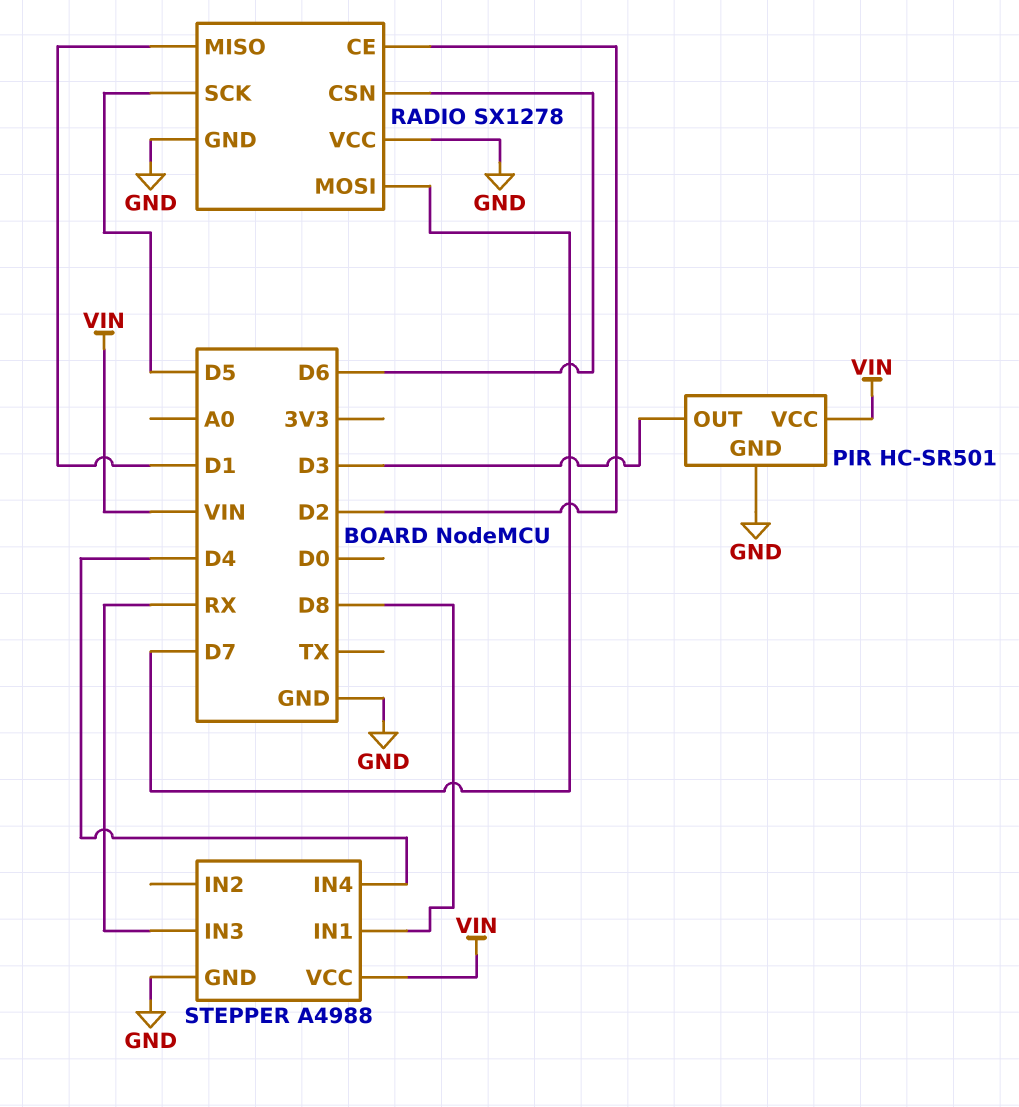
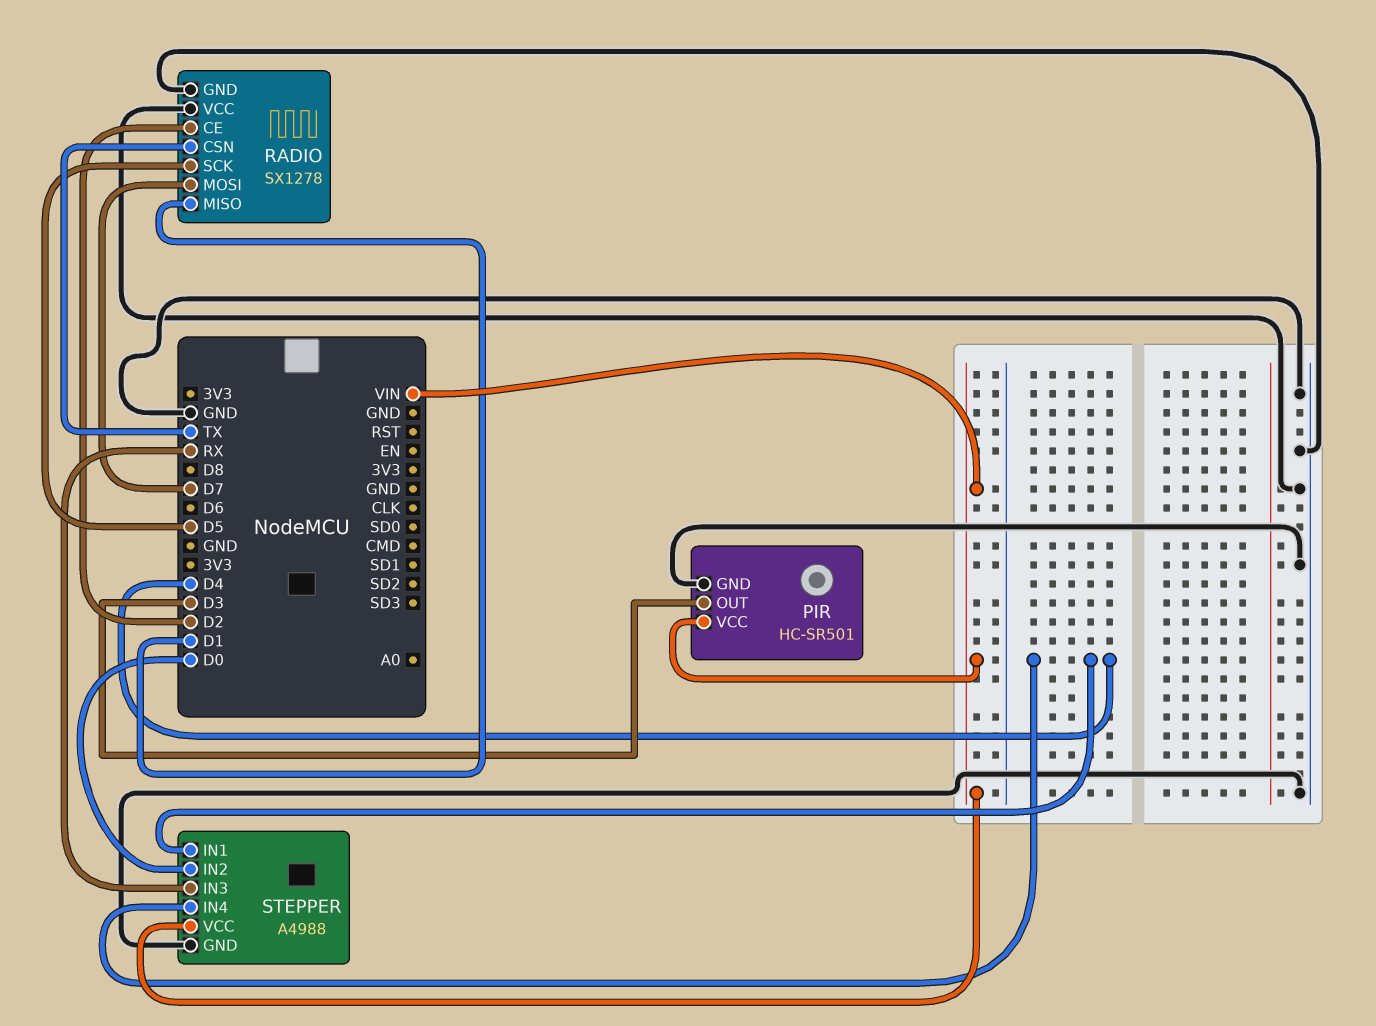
RADIO pin CSN: D6 -> TX
STEPPER pin IN1: D8 -> D4
STEPPER pin IN2: none -> D0

